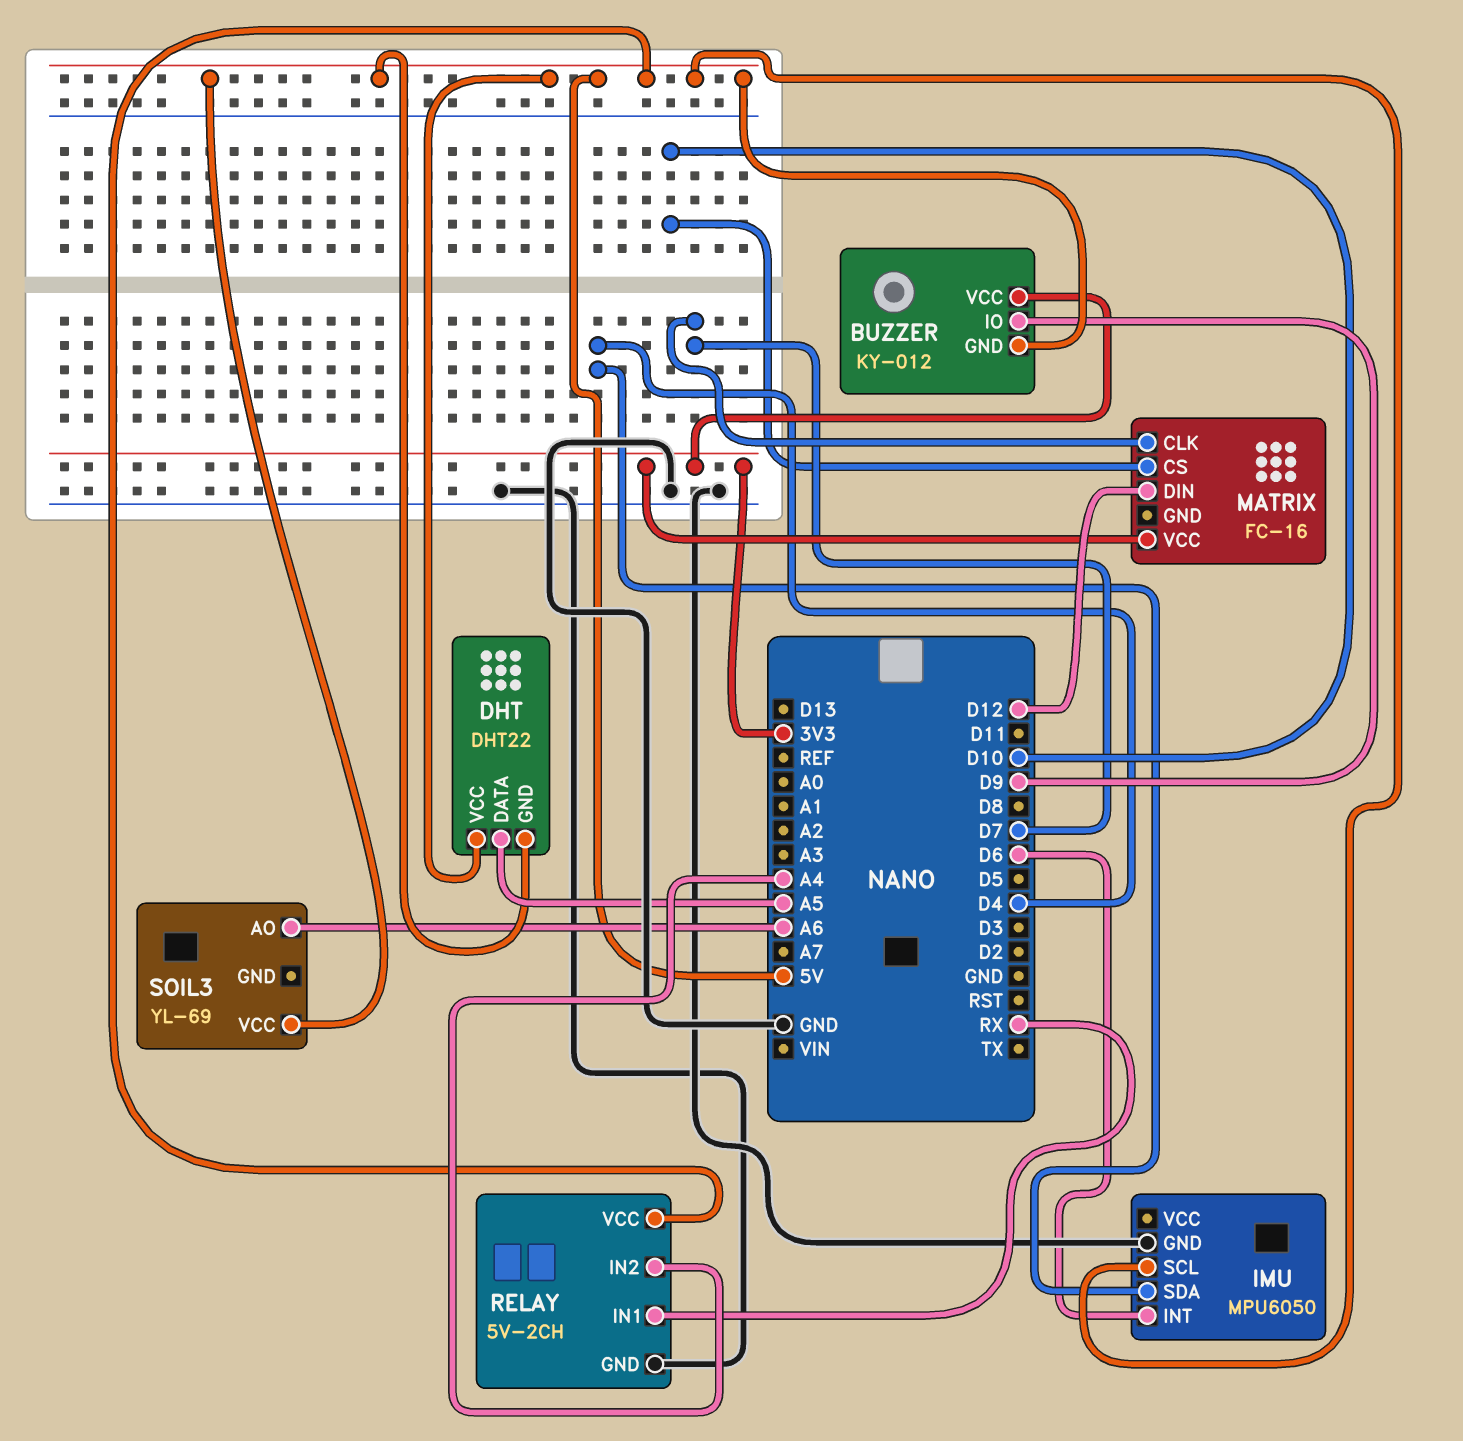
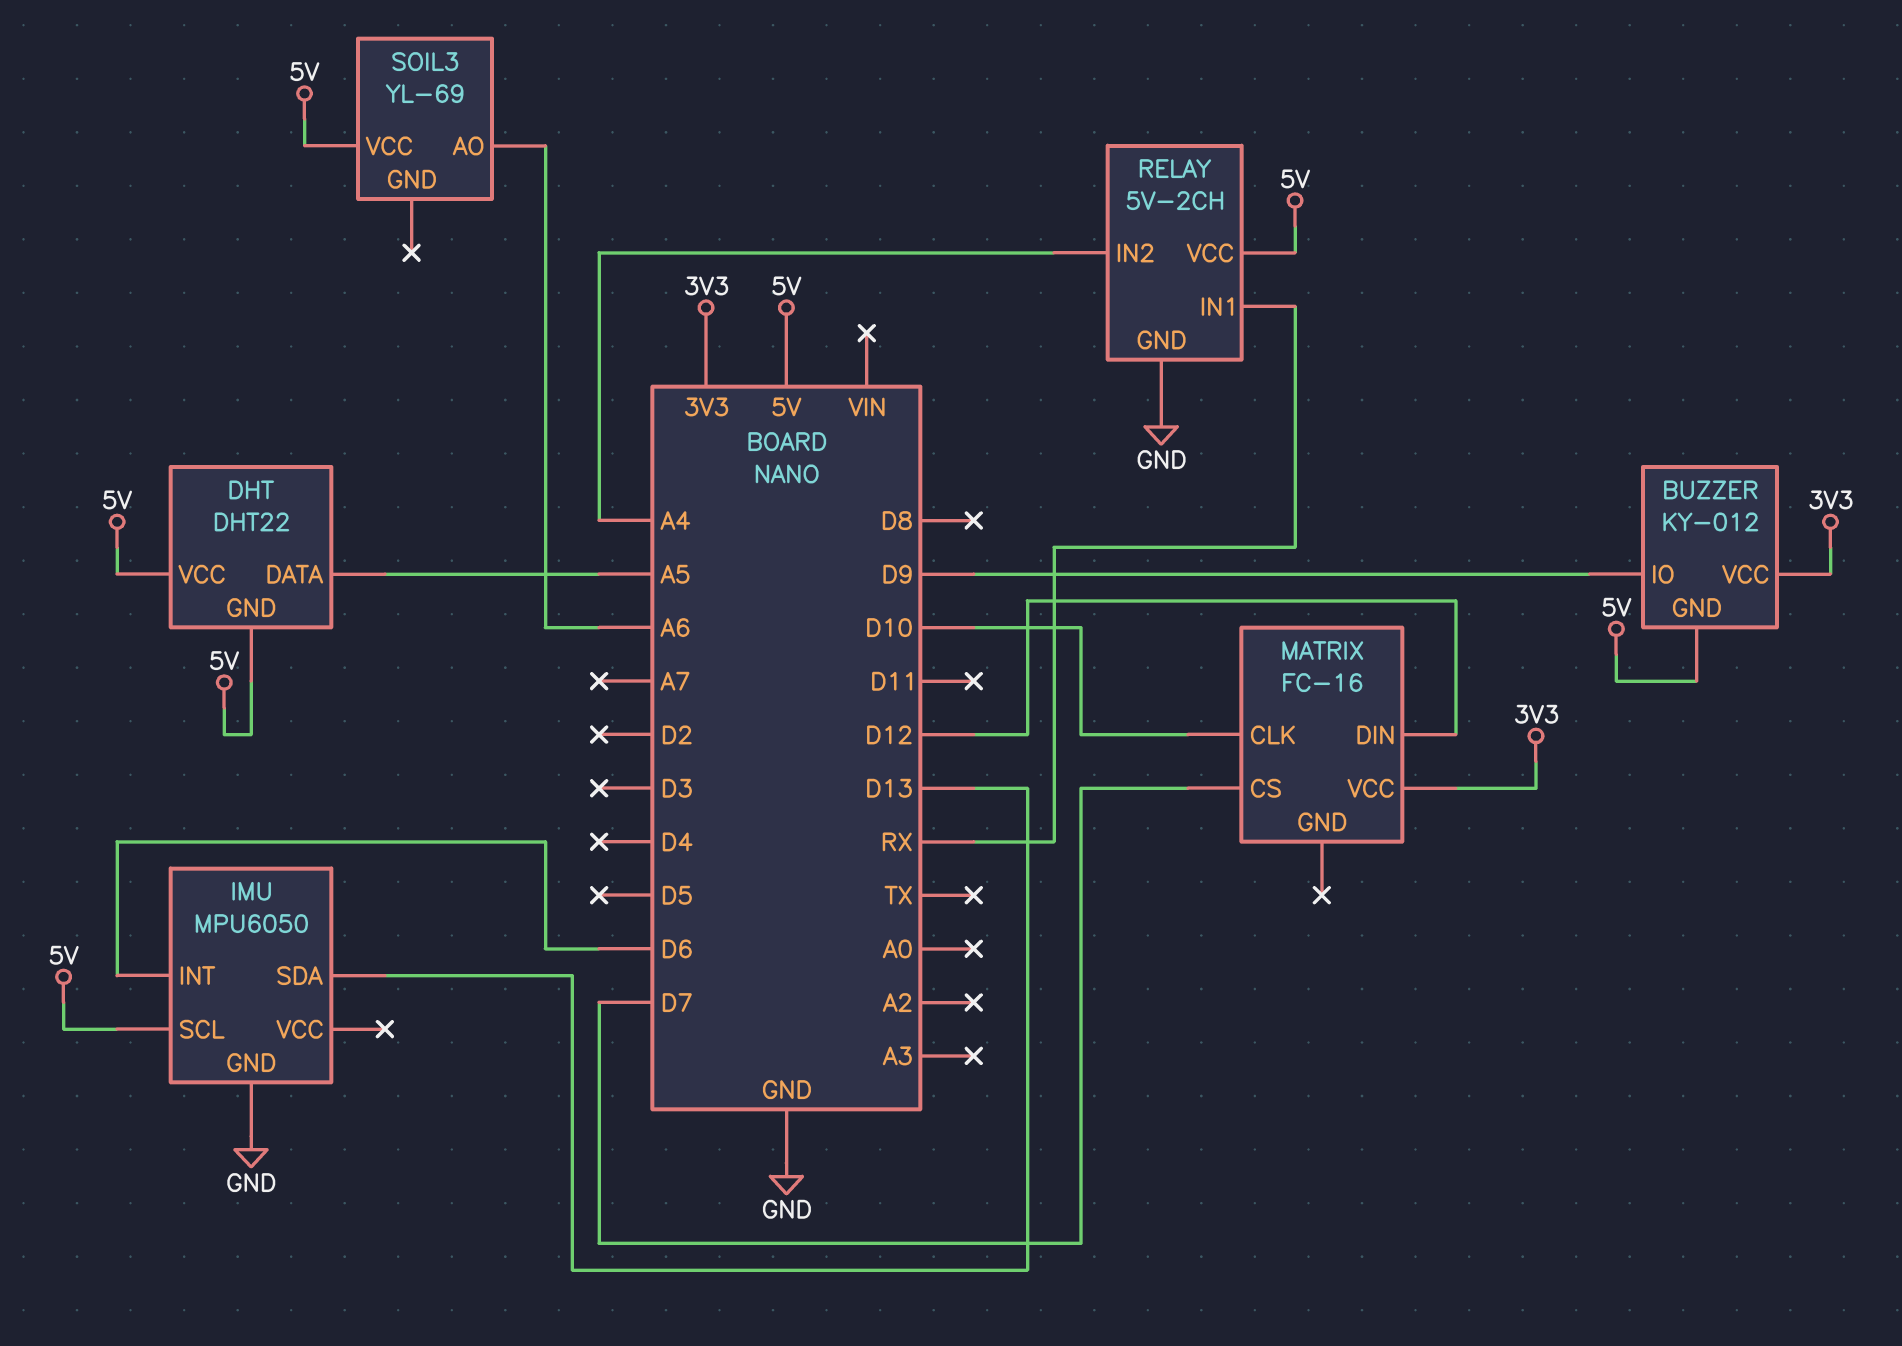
IMU pin SDA: D4 -> D13
MATRIX pin CLK: D7 -> D10
MATRIX pin CS: D10 -> D7

